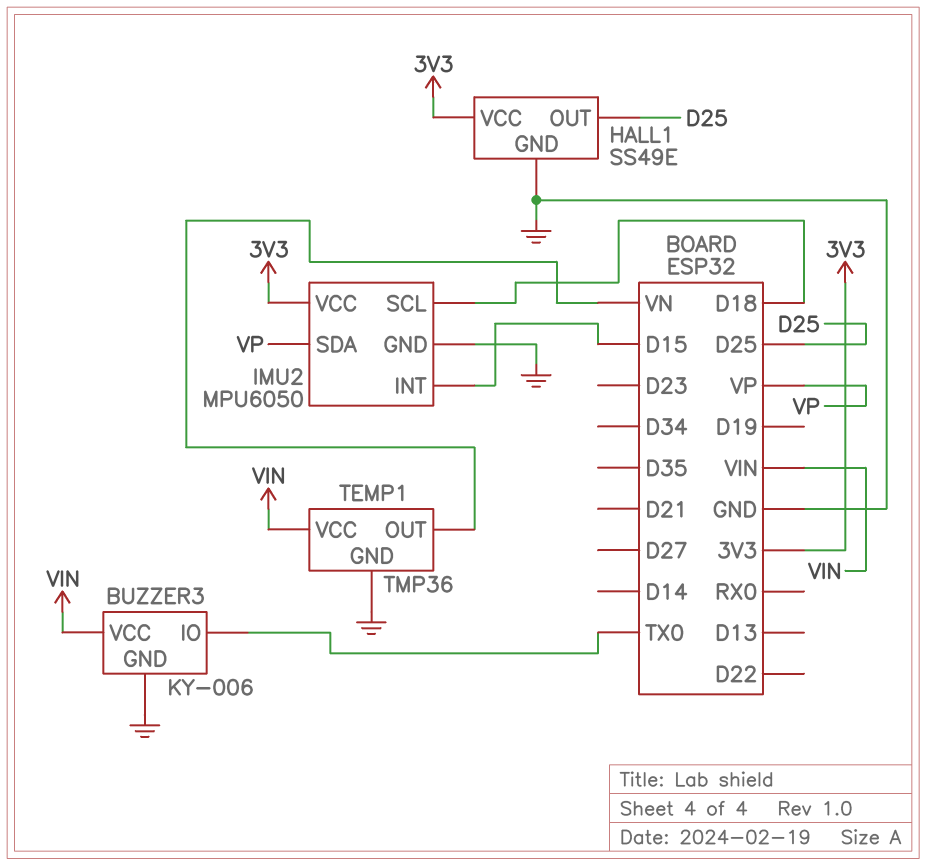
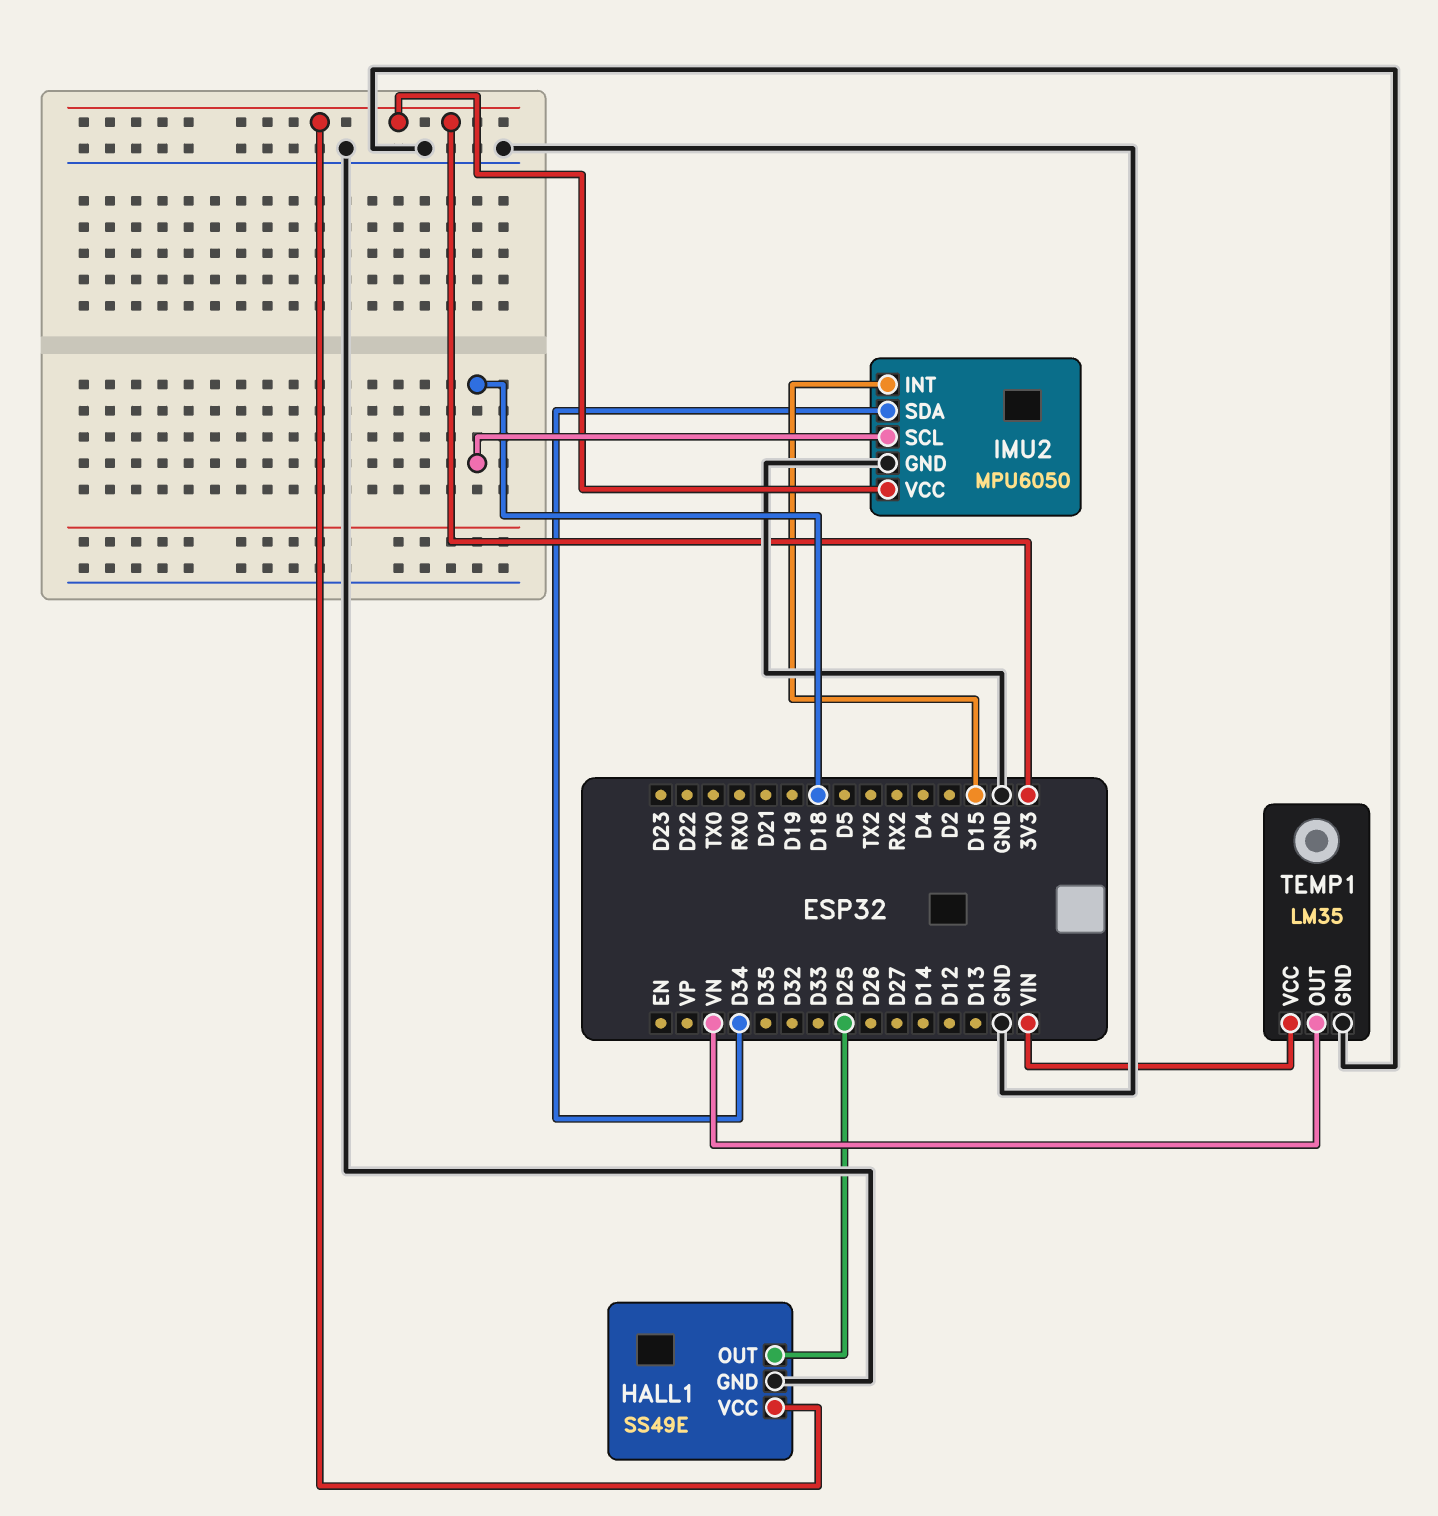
BUZZER3: KY-006 -> none
BUZZER3 pin GND: GND -> none
BUZZER3 pin IO: TX0 -> none
BUZZER3 pin VCC: VIN -> none
IMU2 pin SDA: VP -> D34
TEMP1: TMP36 -> LM35

